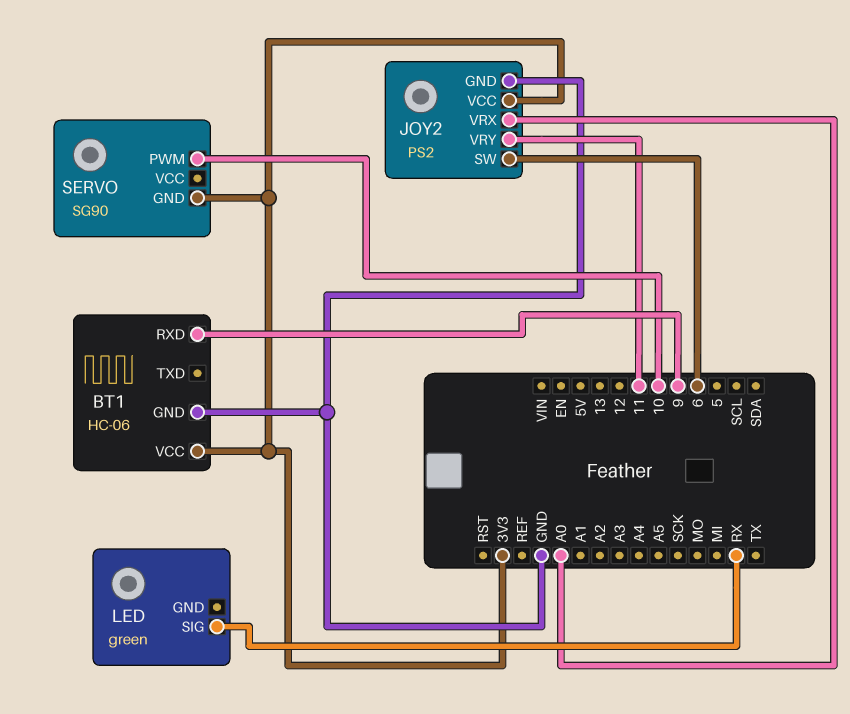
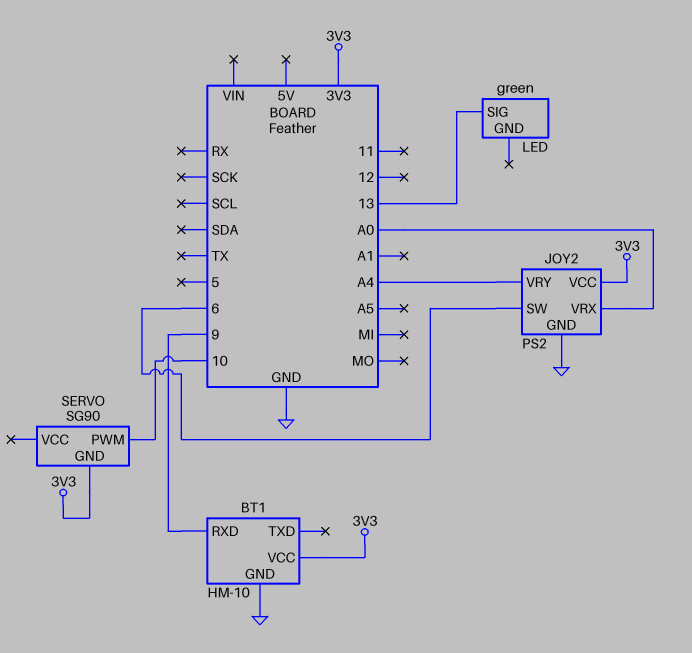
BT1: HC-06 -> HM-10
JOY2 pin VRY: 11 -> A4
LED pin SIG: RX -> 13

